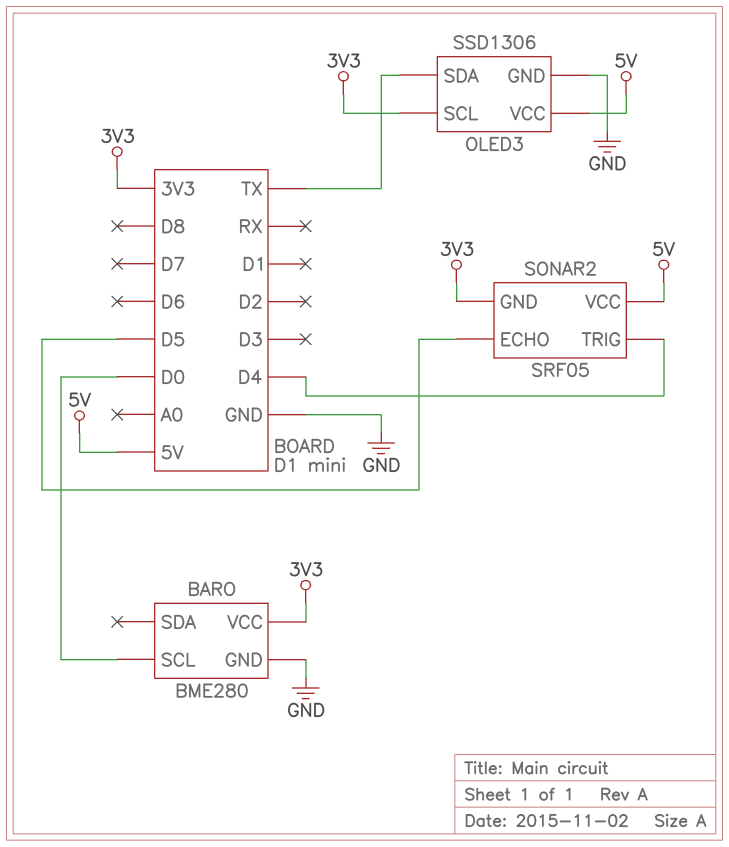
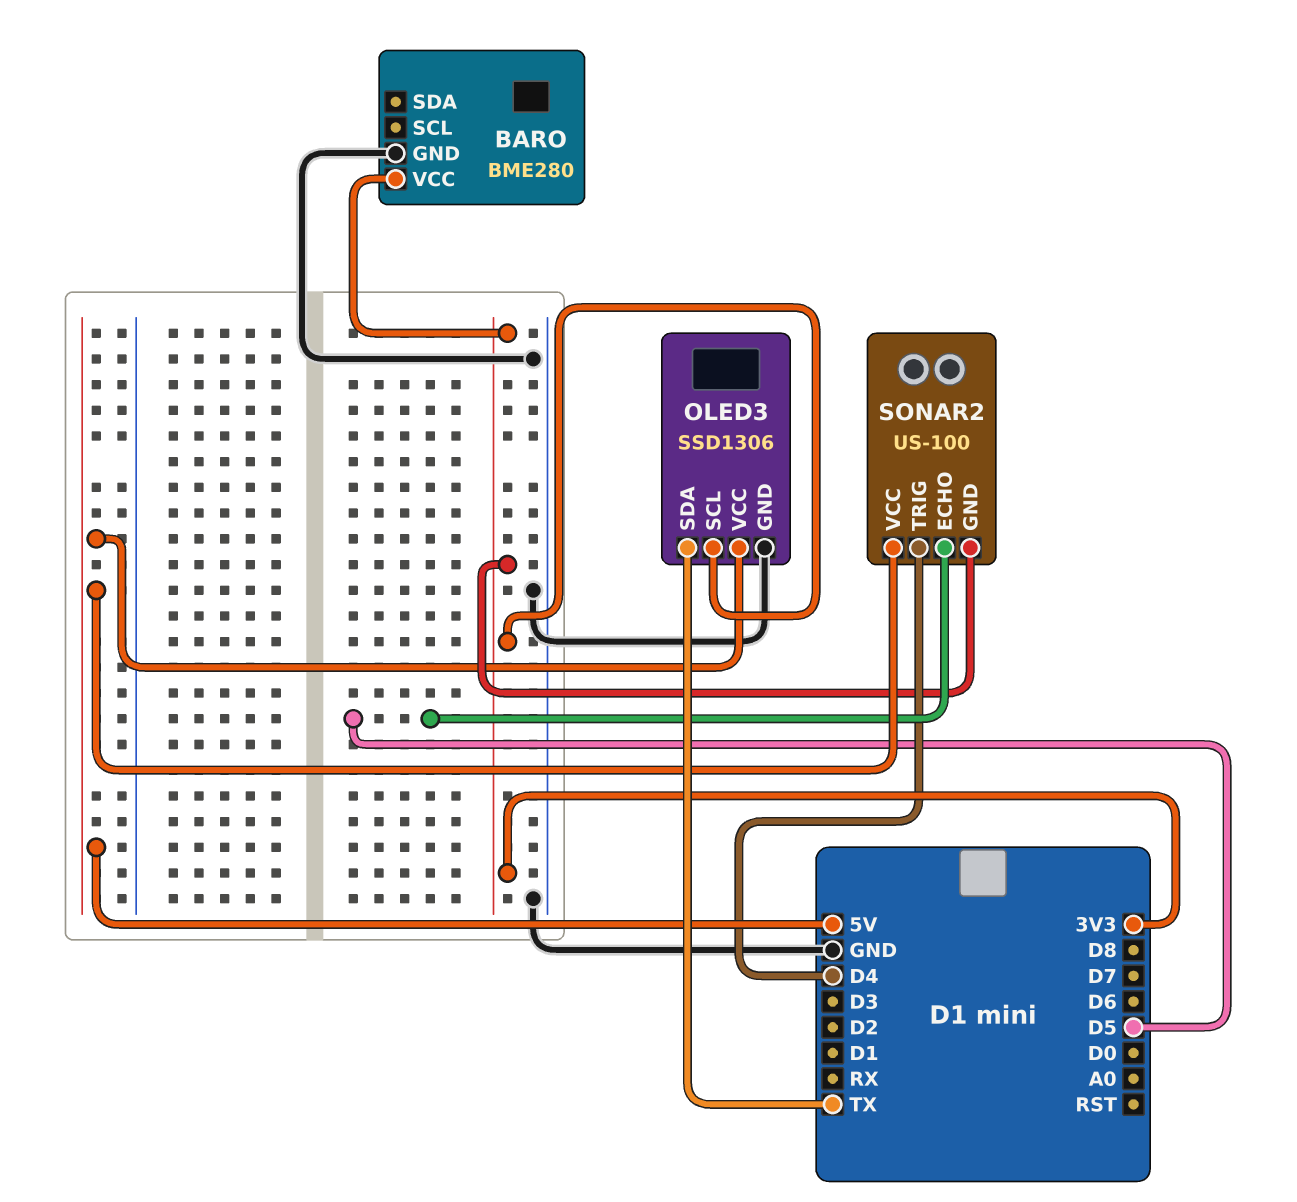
BARO pin SCL: D0 -> none
SONAR2: SRF05 -> US-100

